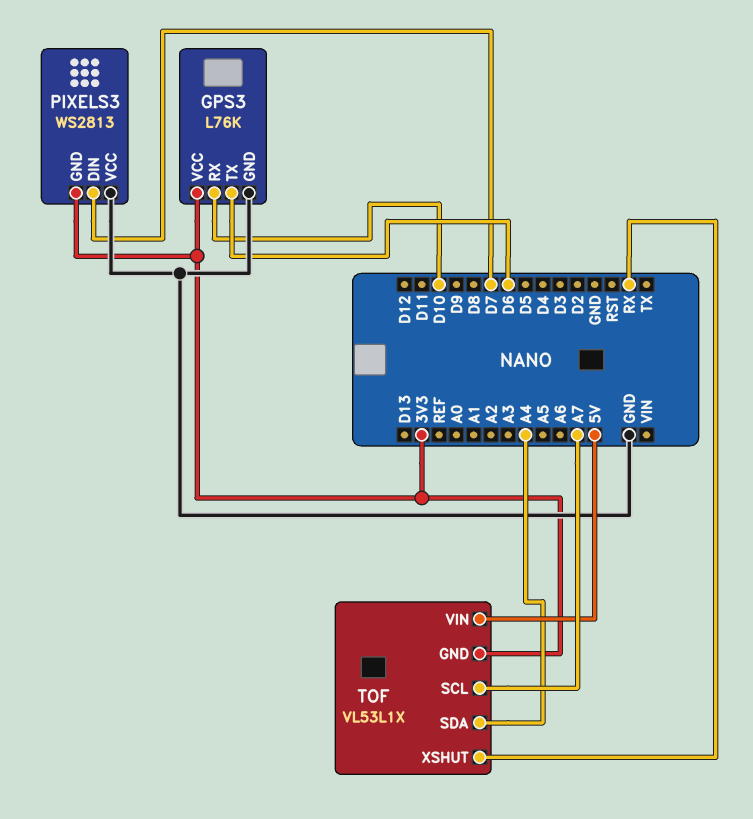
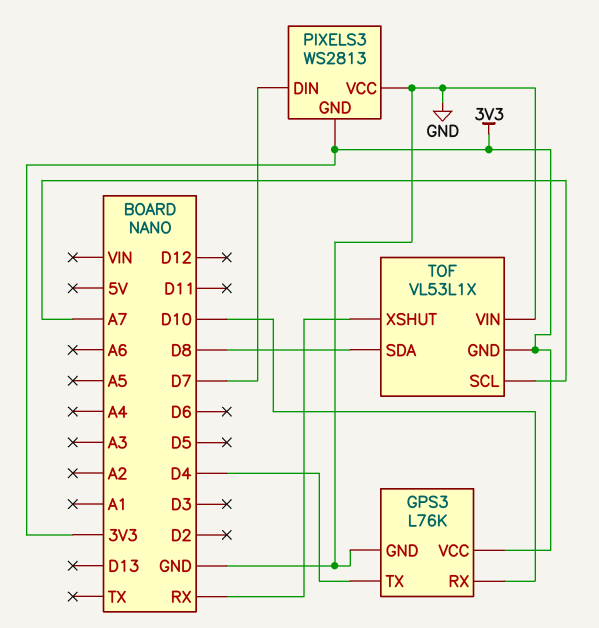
GPS3 pin TX: D6 -> D4
TOF pin SDA: A4 -> D8
TOF pin VIN: 5V -> GND

